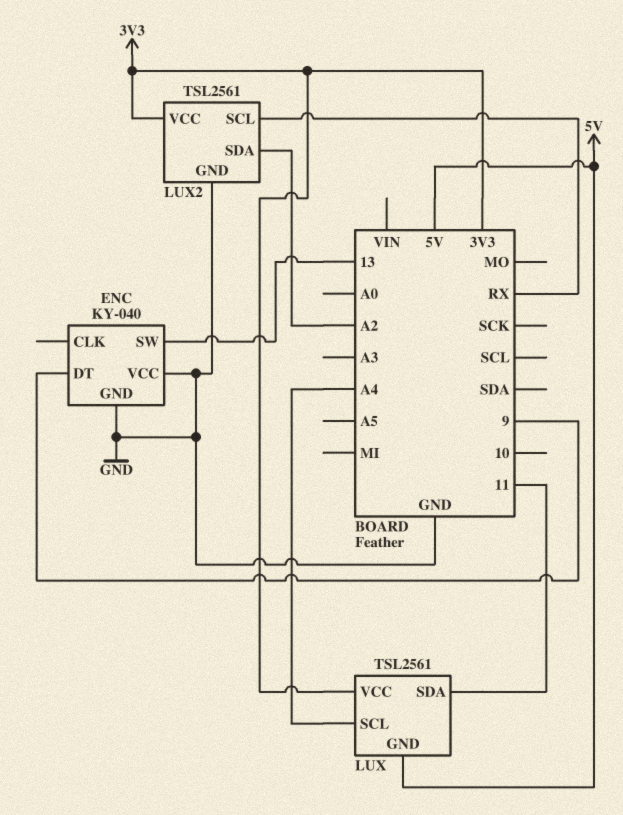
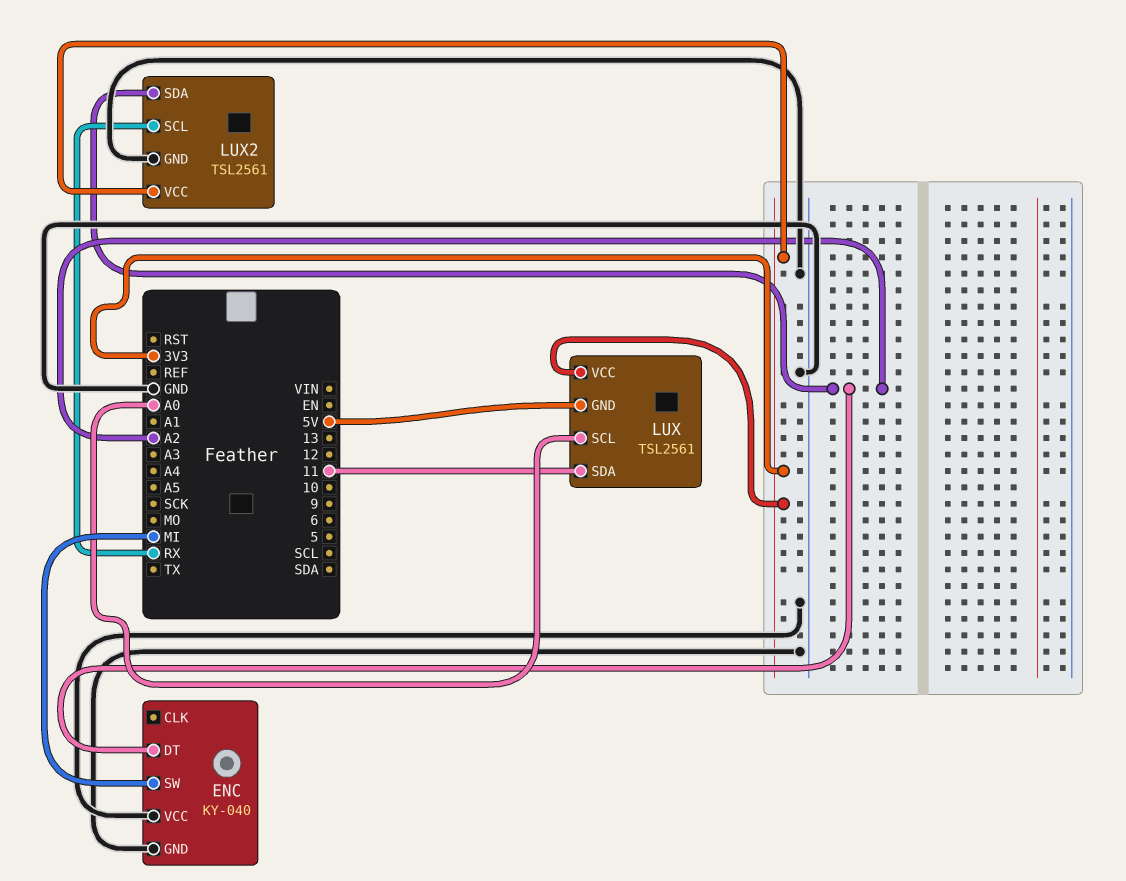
ENC pin DT: 9 -> A2
ENC pin SW: 13 -> MI
LUX pin SCL: A4 -> A0

